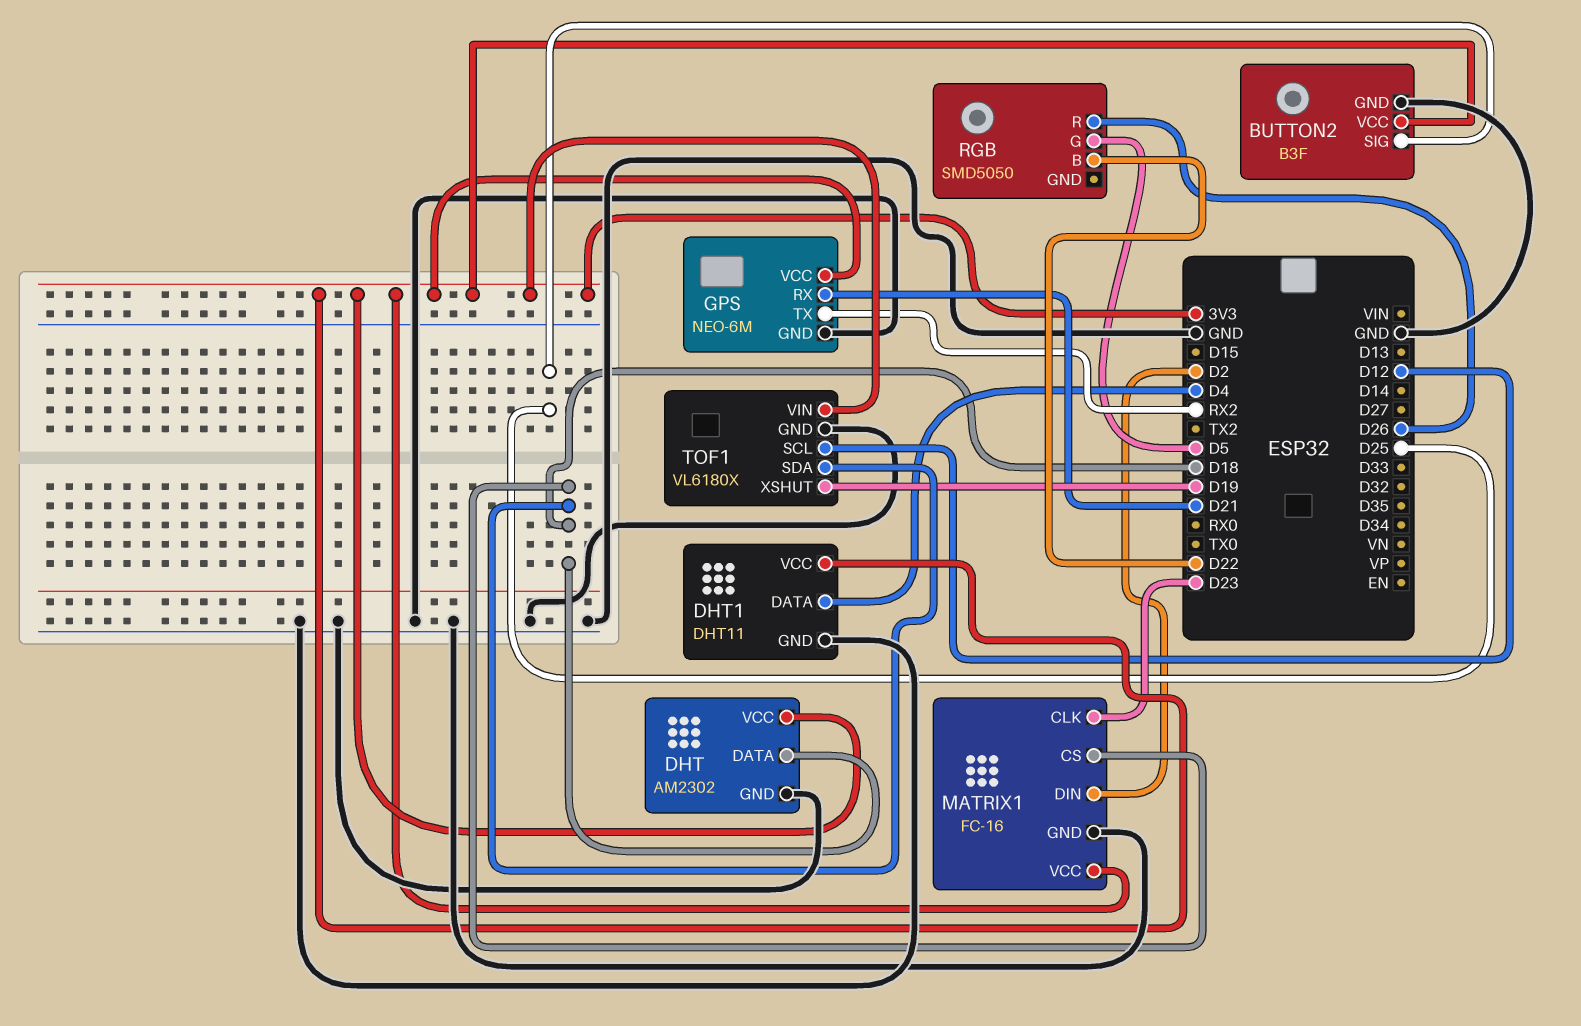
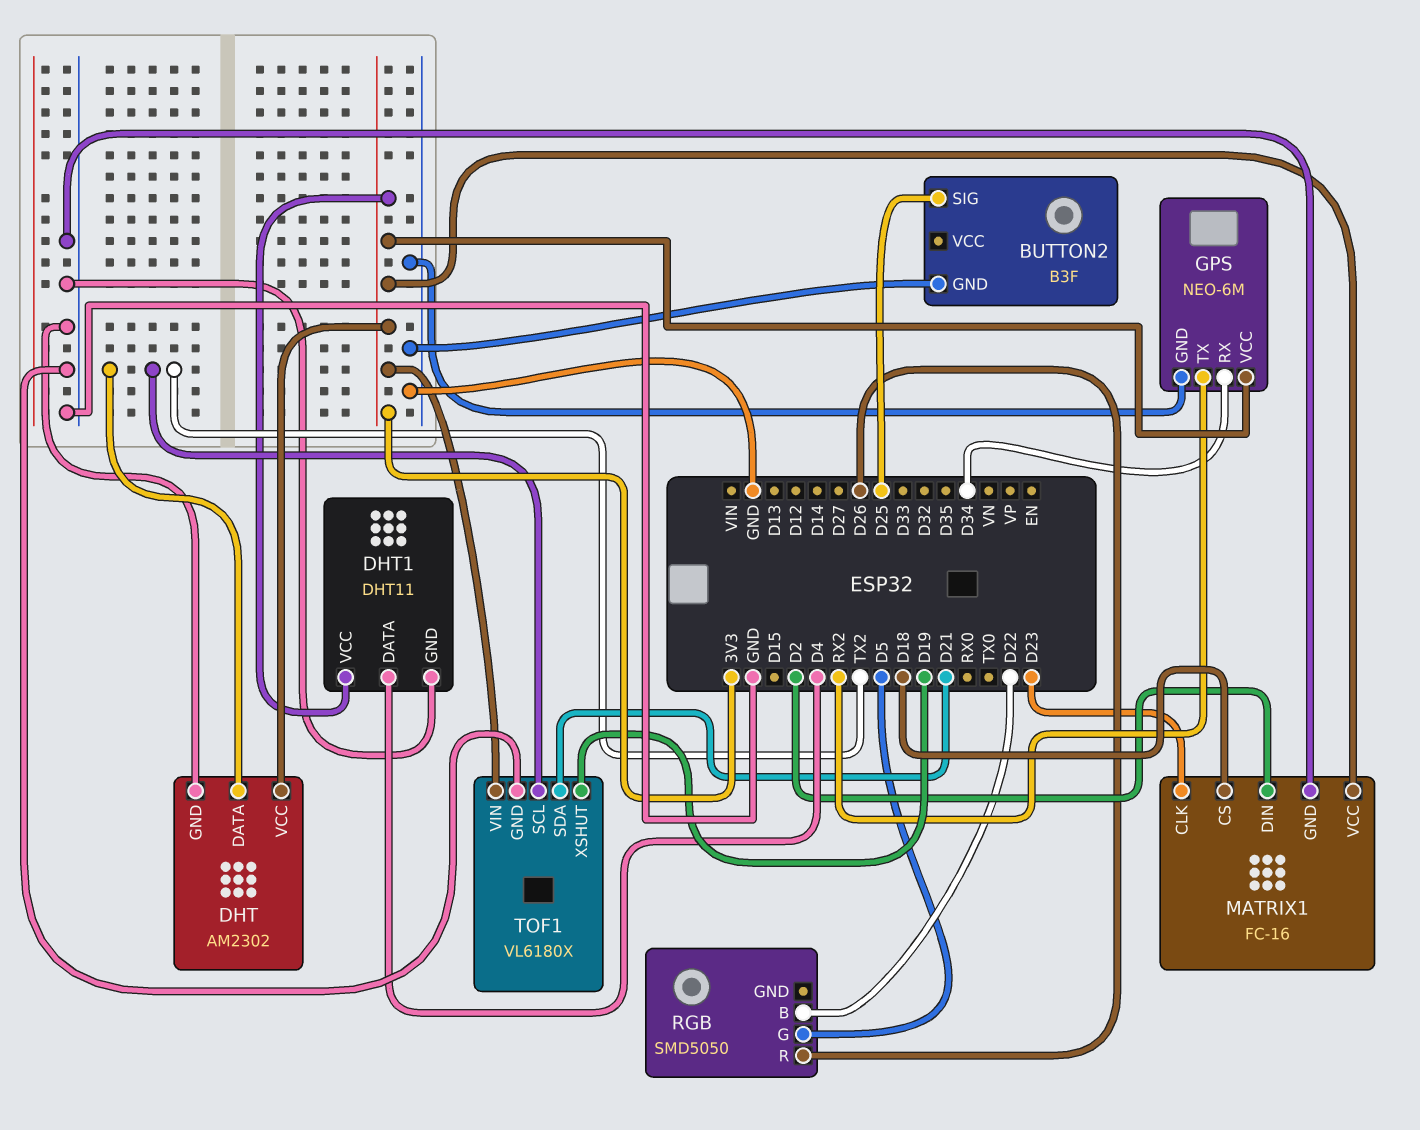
BUTTON2 pin VCC: 3V3 -> none
DHT pin DATA: D18 -> TX2
GPS pin RX: D21 -> D34
TOF1 pin SCL: D12 -> TX2
TOF1 pin SDA: D18 -> D21

